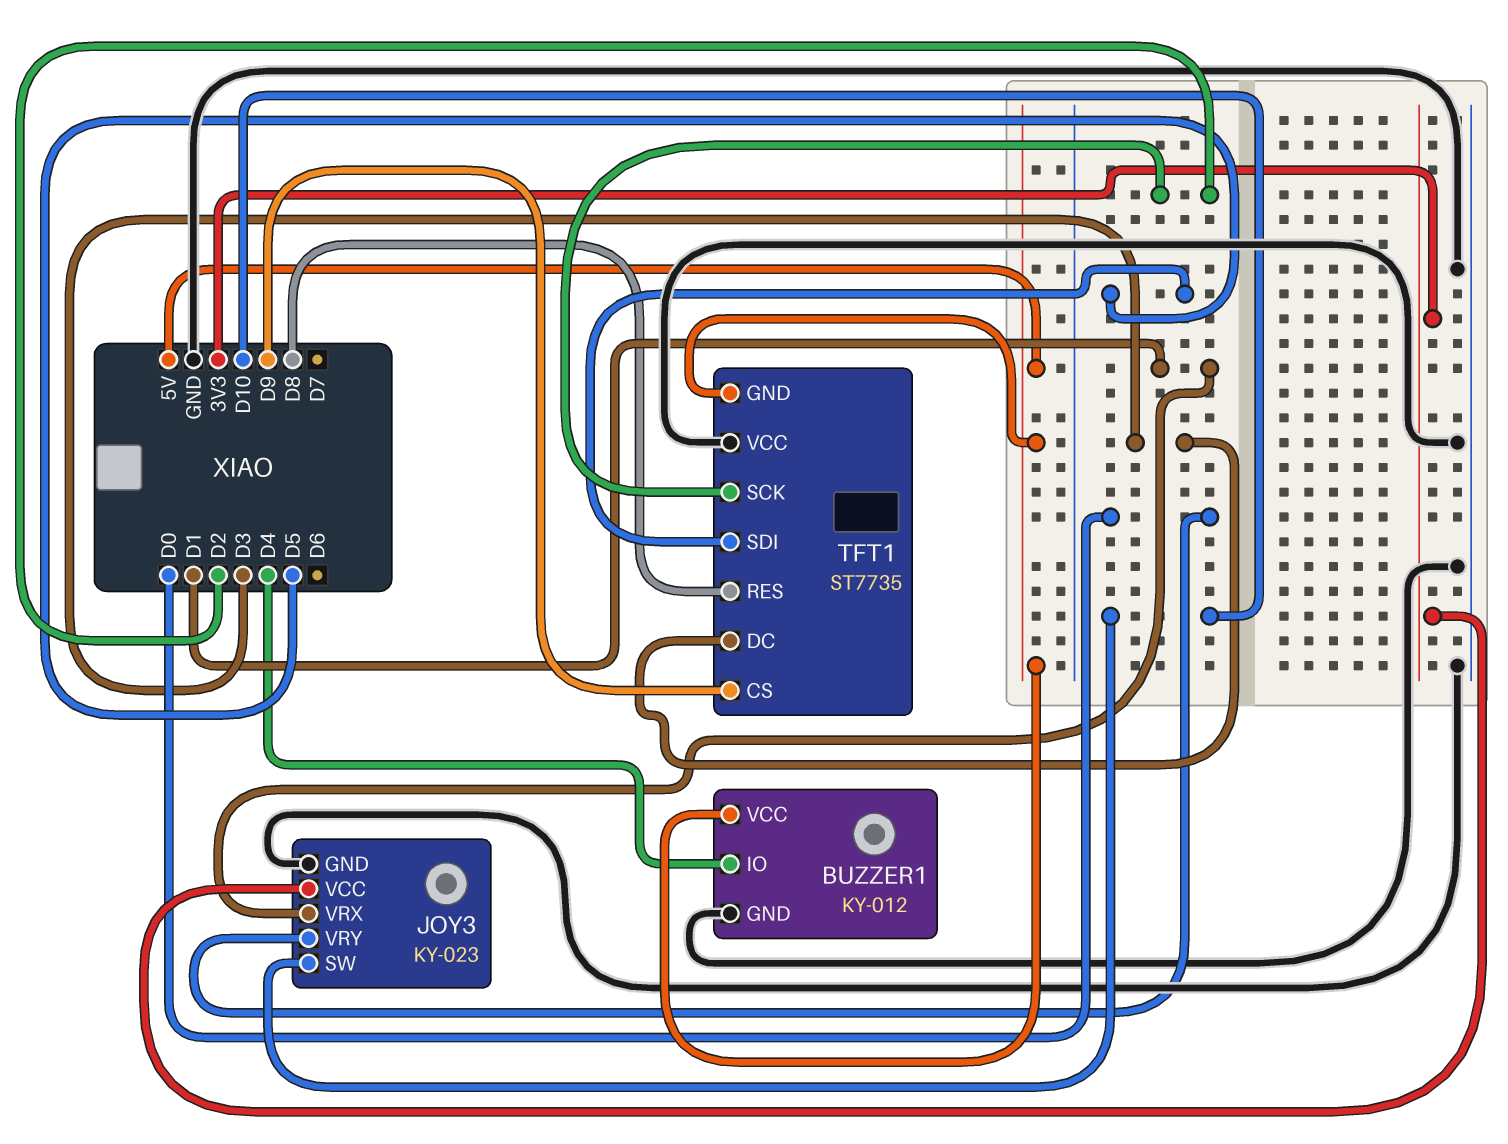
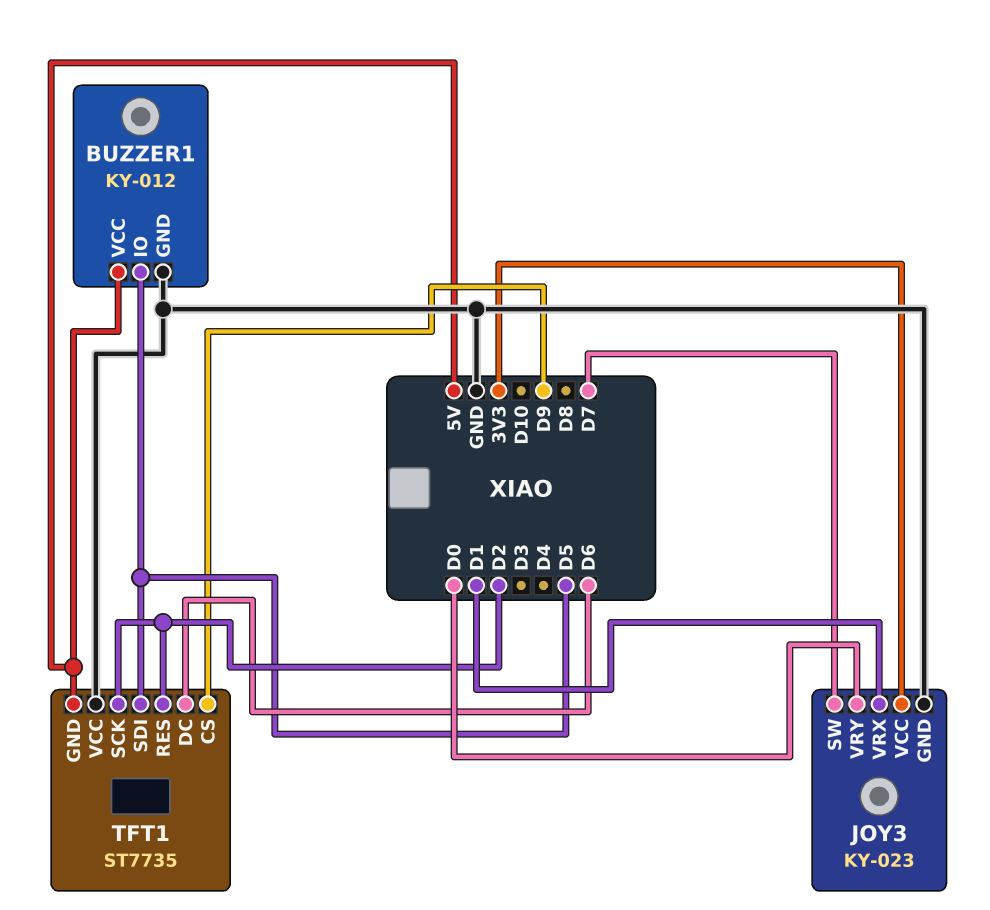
BUZZER1 pin IO: D4 -> D5
JOY3 pin SW: D10 -> D7
TFT1 pin DC: D3 -> D6
TFT1 pin RES: D8 -> D2

